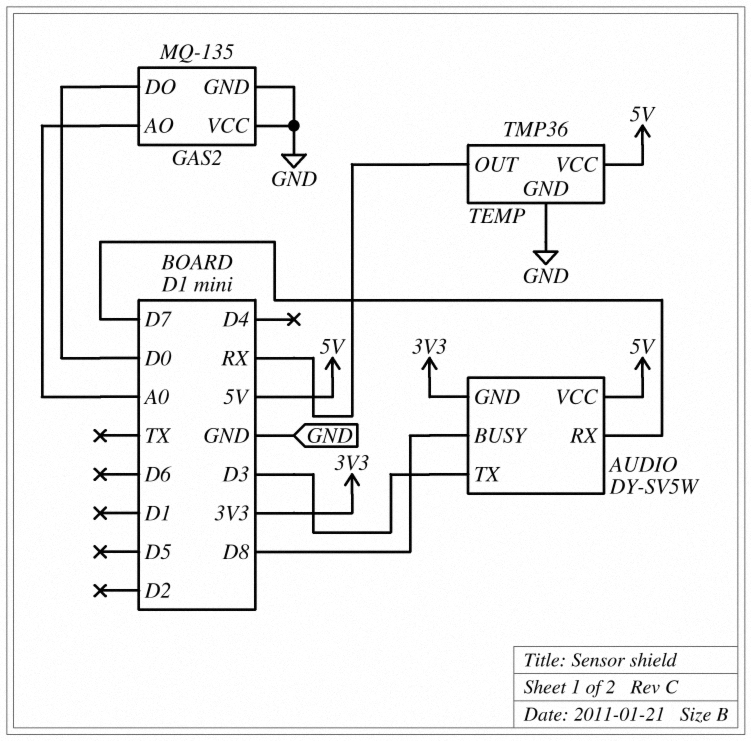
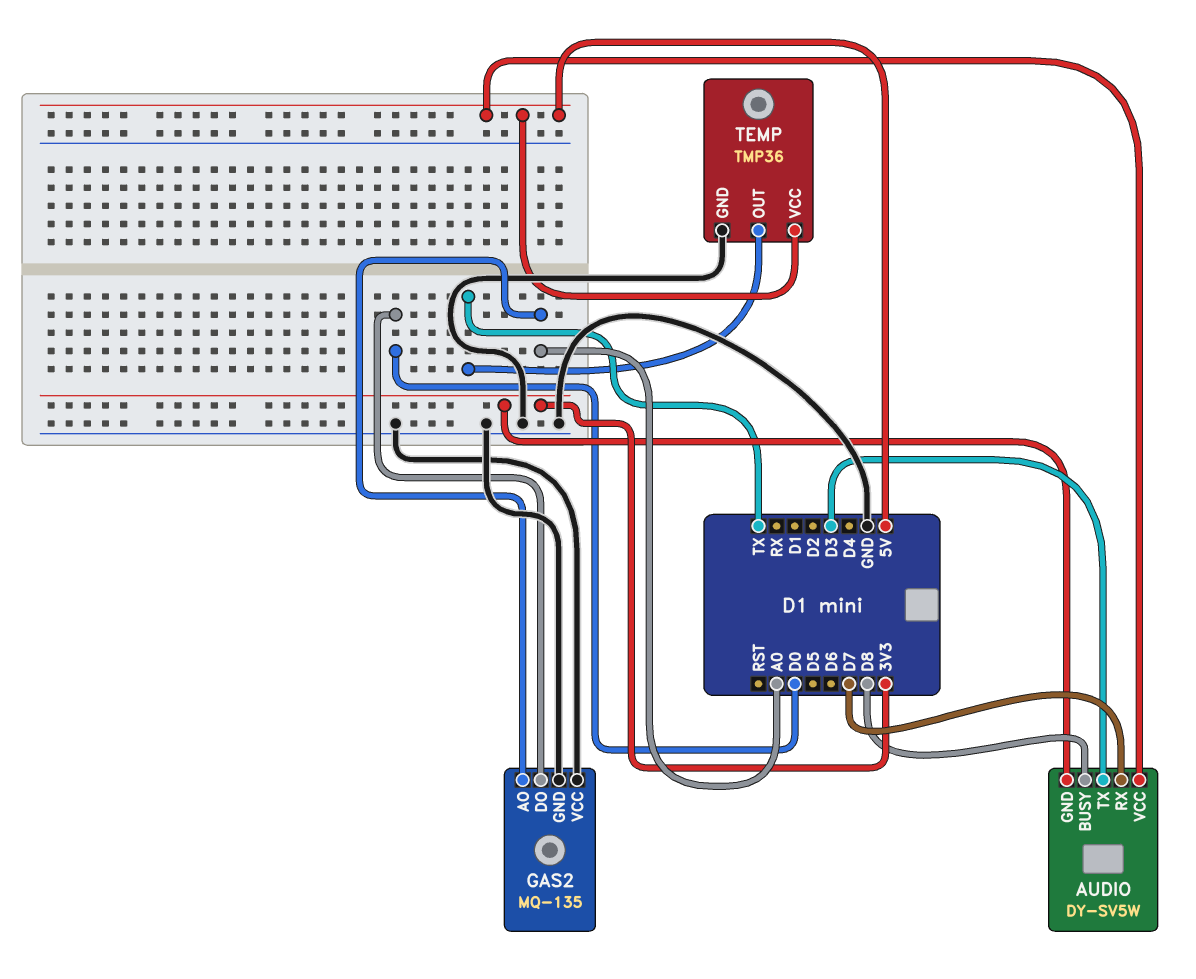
TEMP pin OUT: RX -> TX

